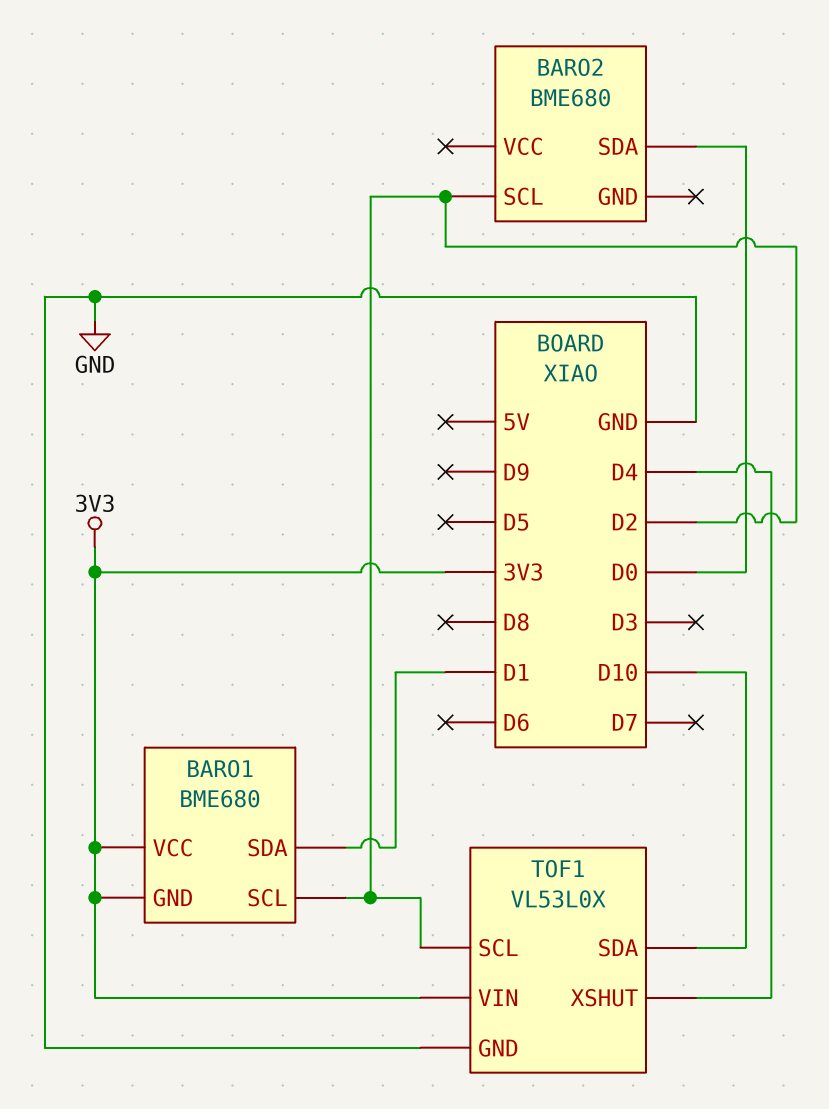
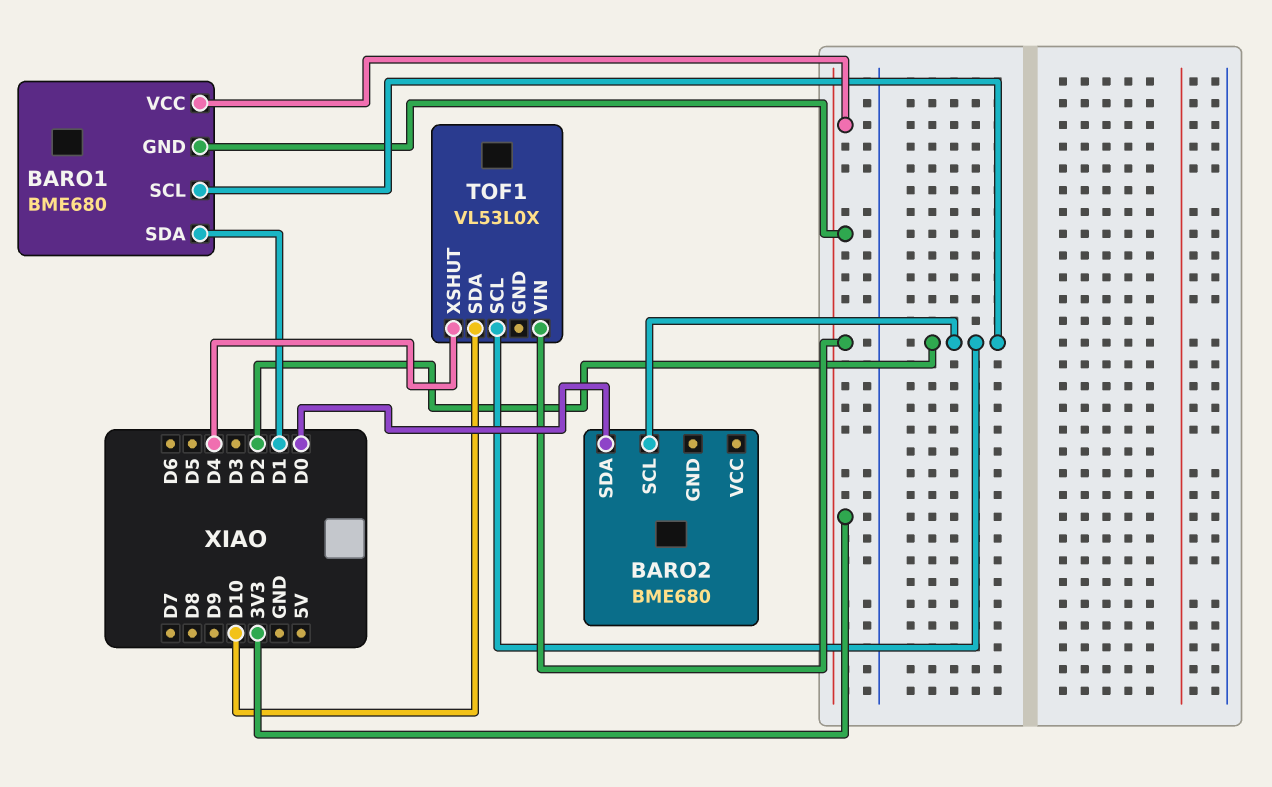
TOF1 pin GND: GND -> none

